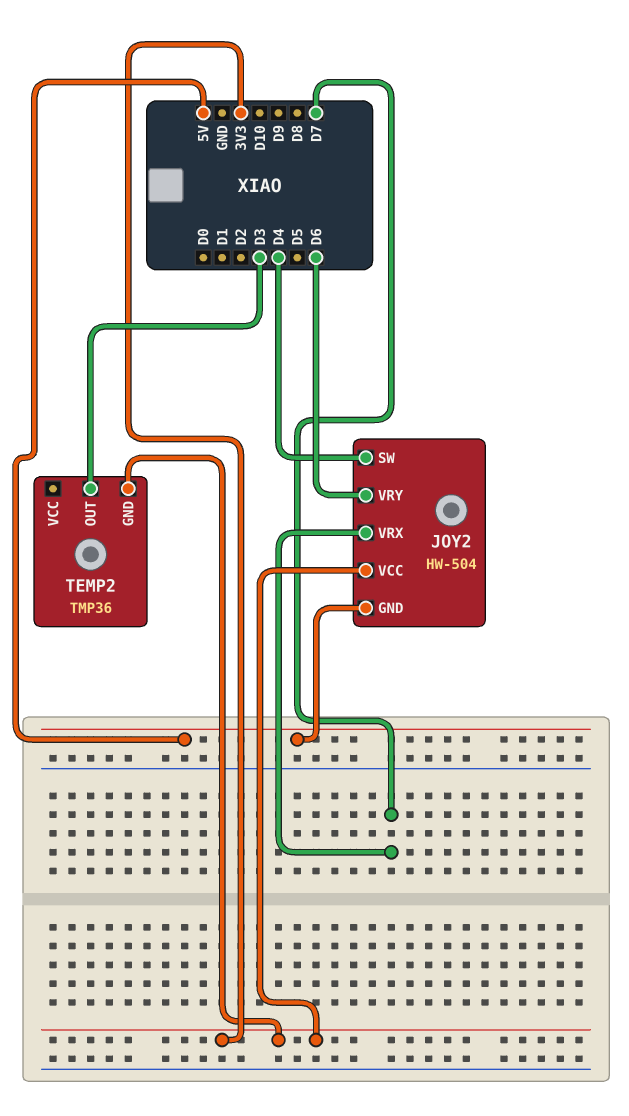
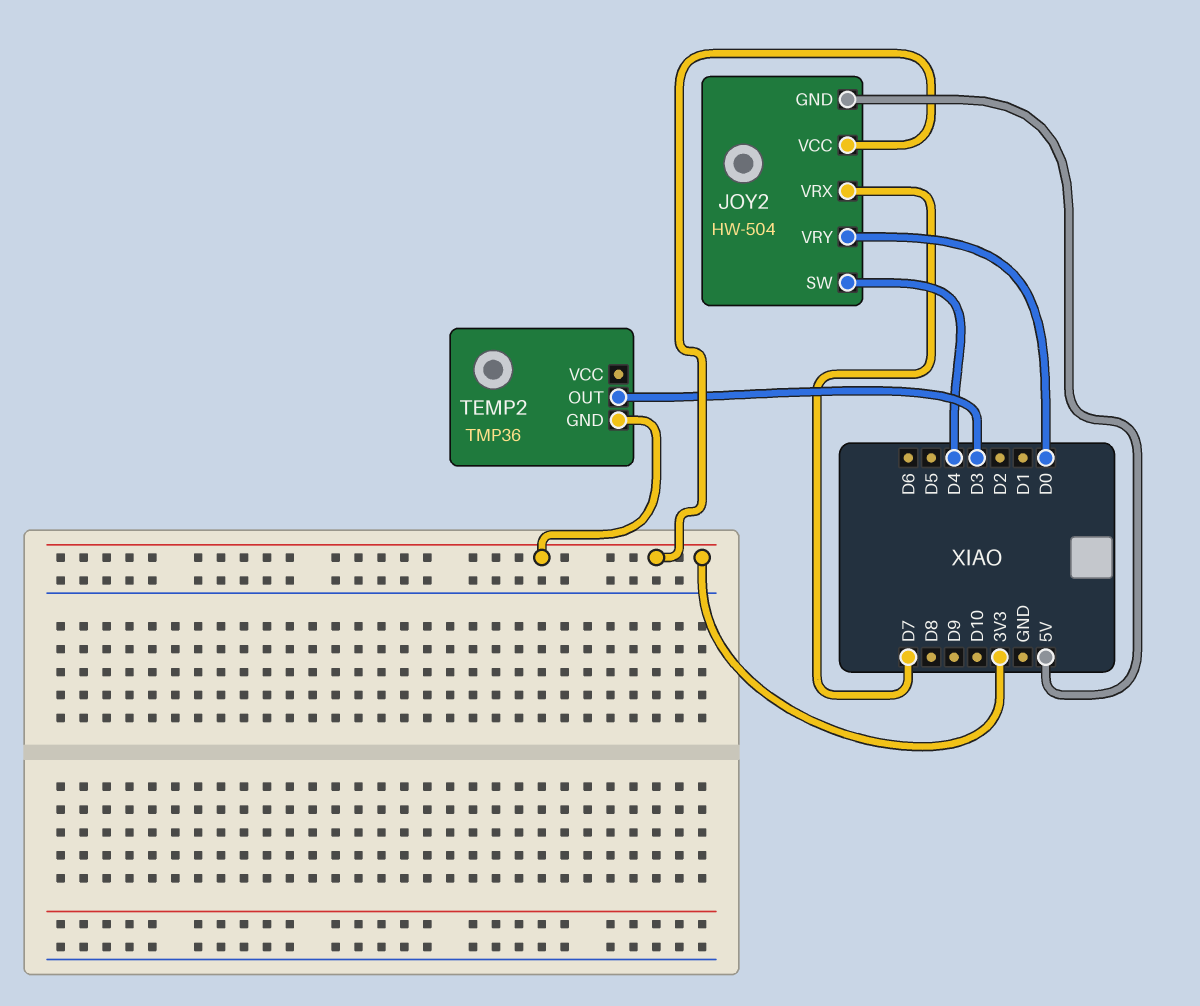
JOY2 pin VRY: D6 -> D0

